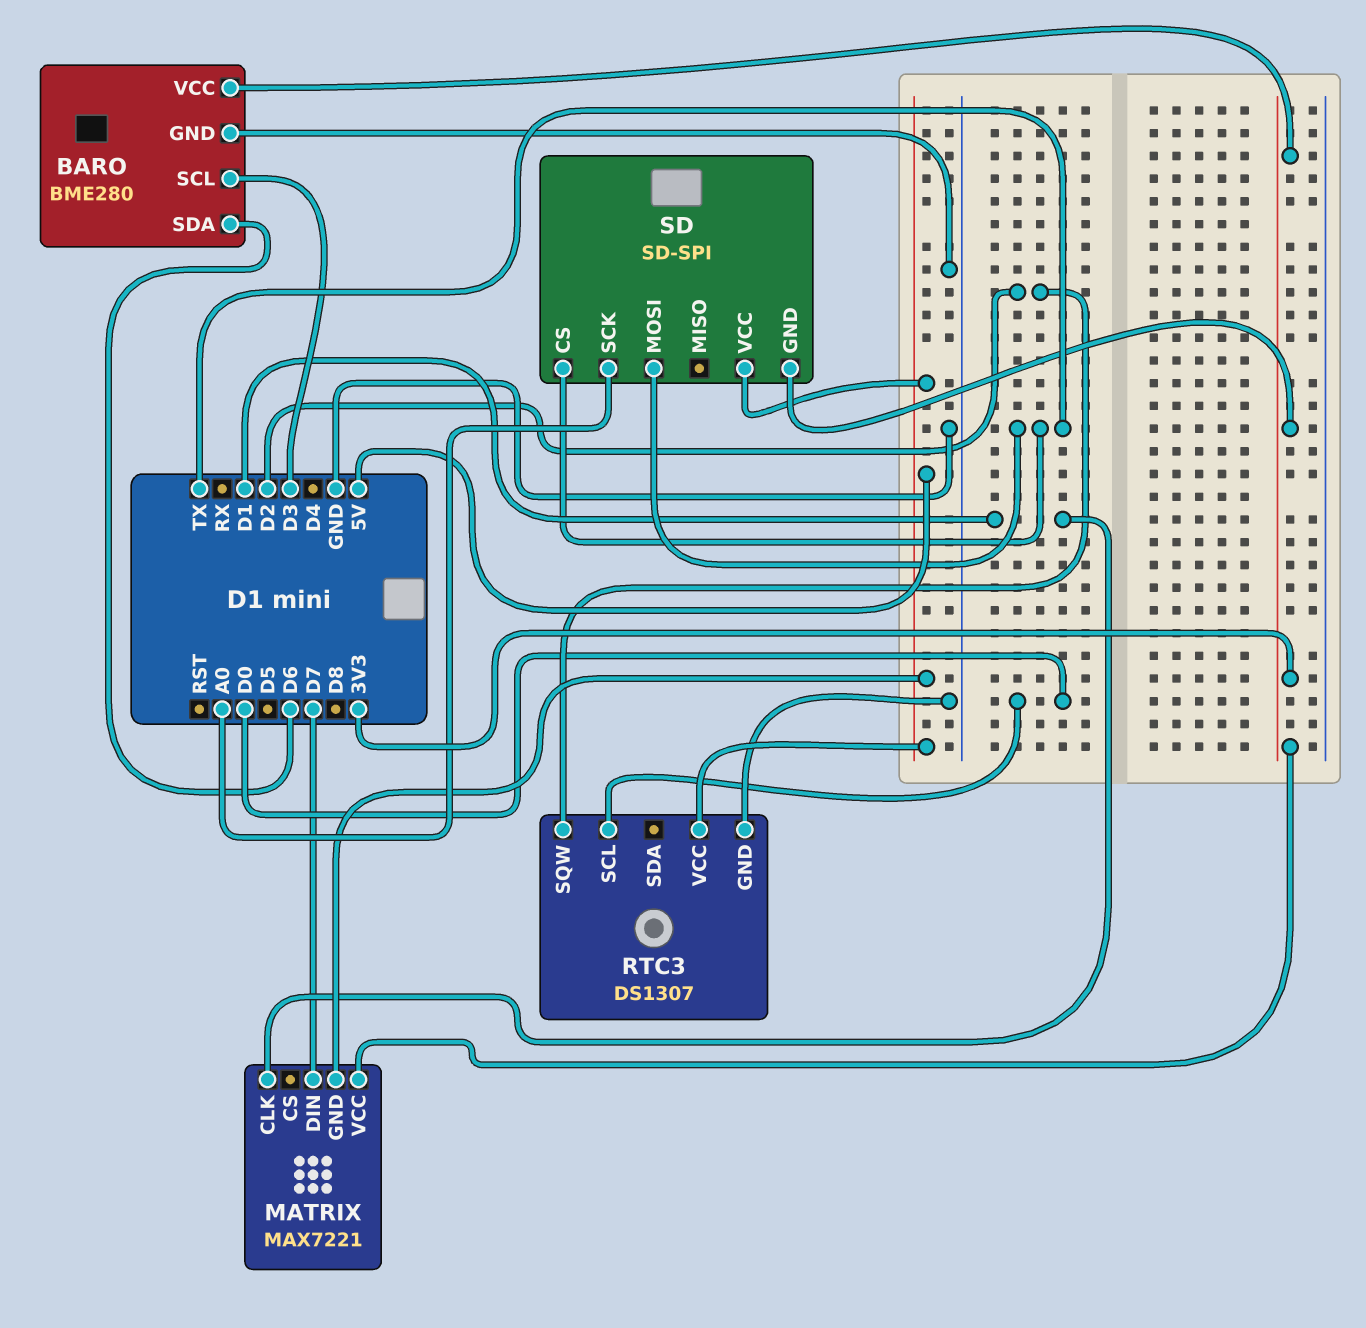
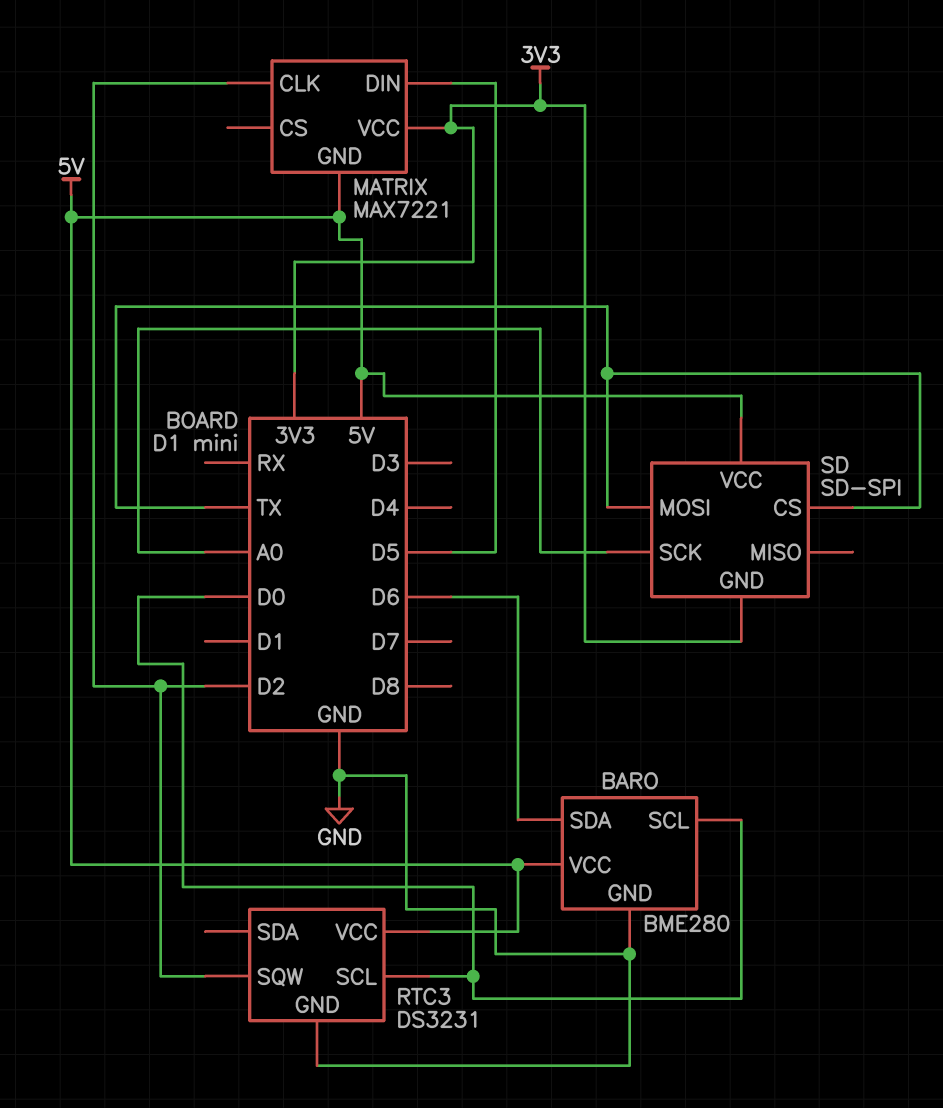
BARO pin SCL: D3 -> D0
BARO pin VCC: 3V3 -> 5V
MATRIX pin CLK: D1 -> D2
MATRIX pin DIN: D7 -> D5
RTC3: DS1307 -> DS3231

